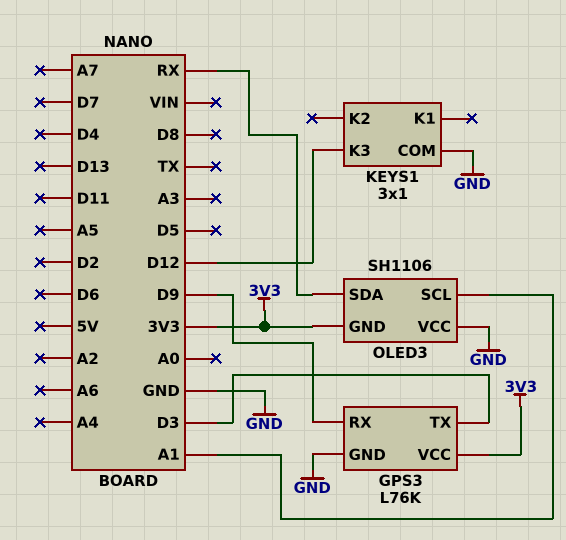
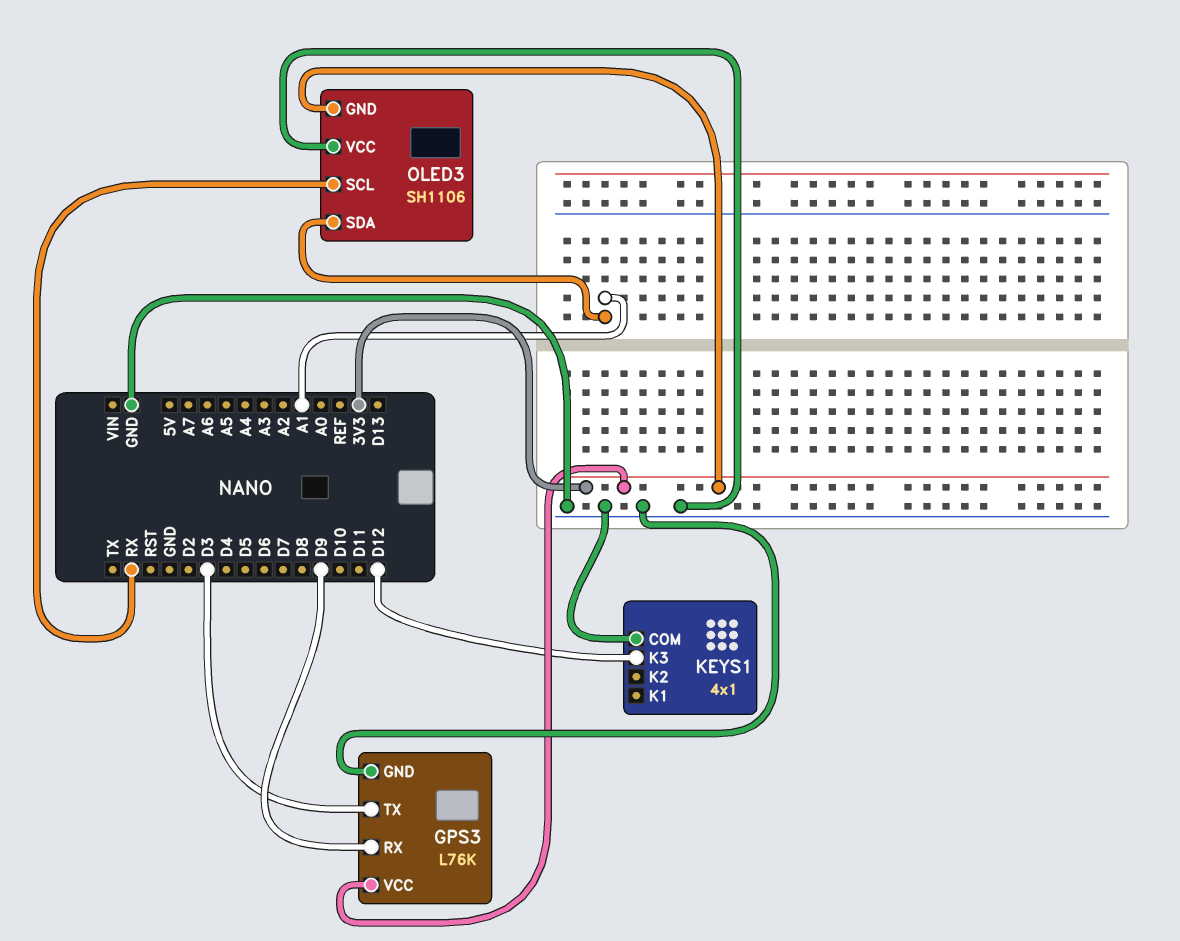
KEYS1: 3x1 -> 4x1
OLED3 pin SCL: A1 -> RX
OLED3 pin SDA: RX -> A1

